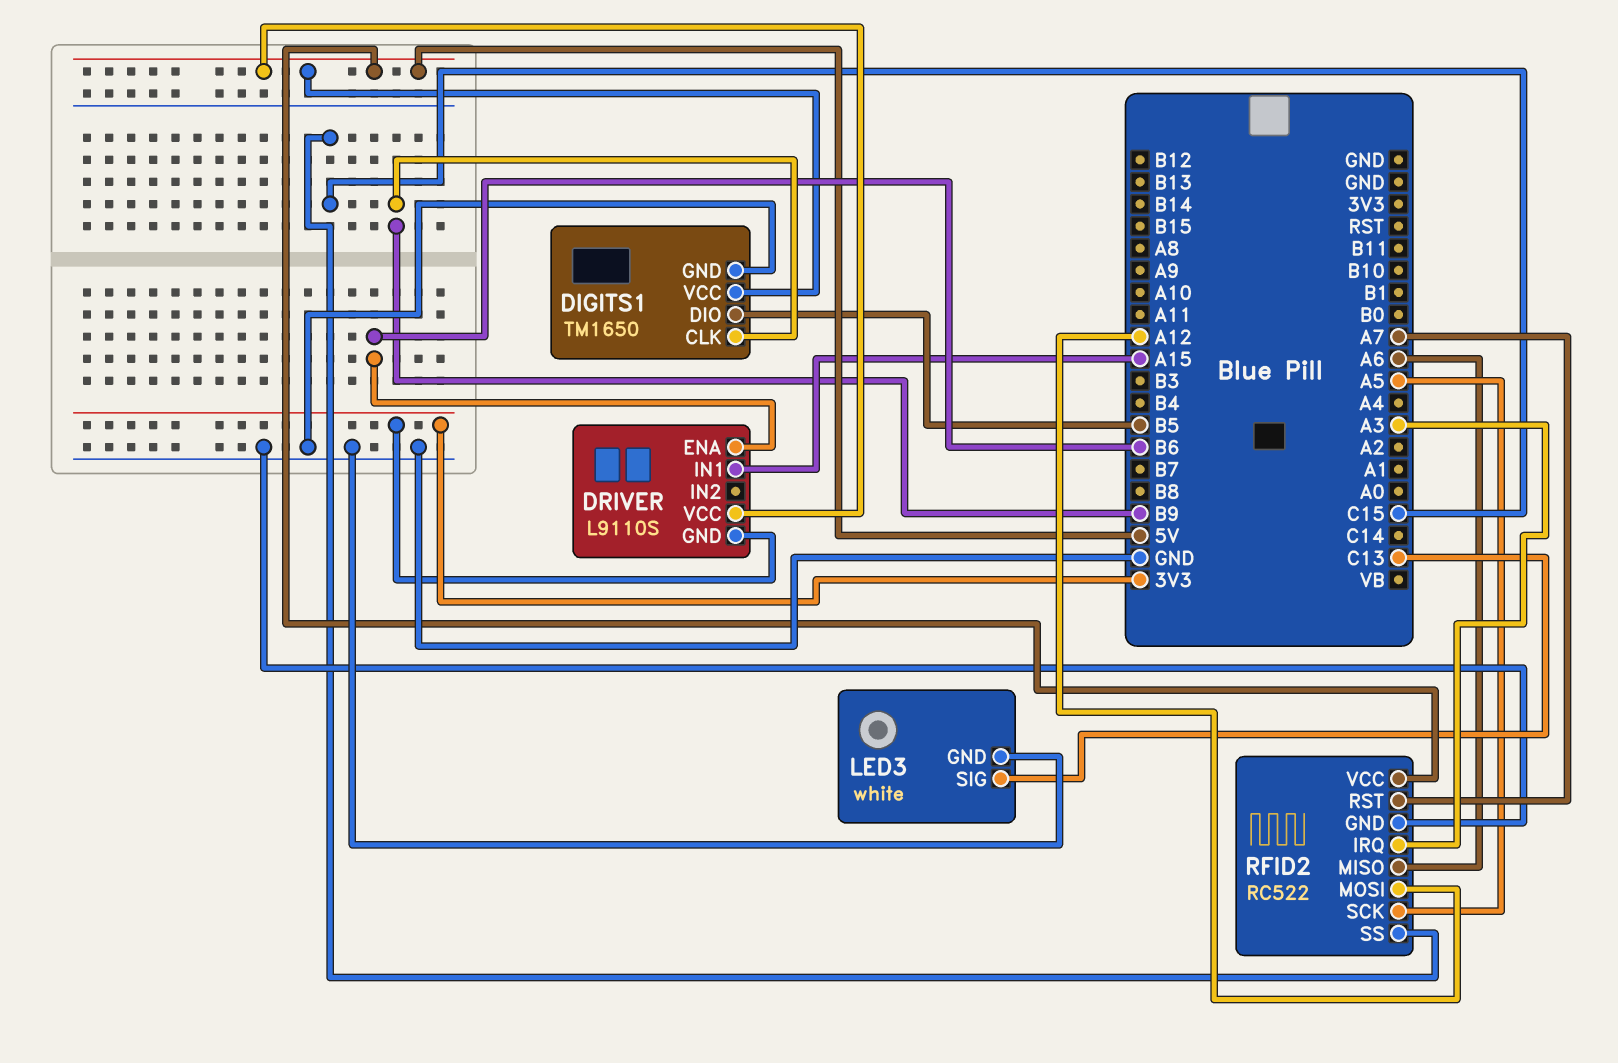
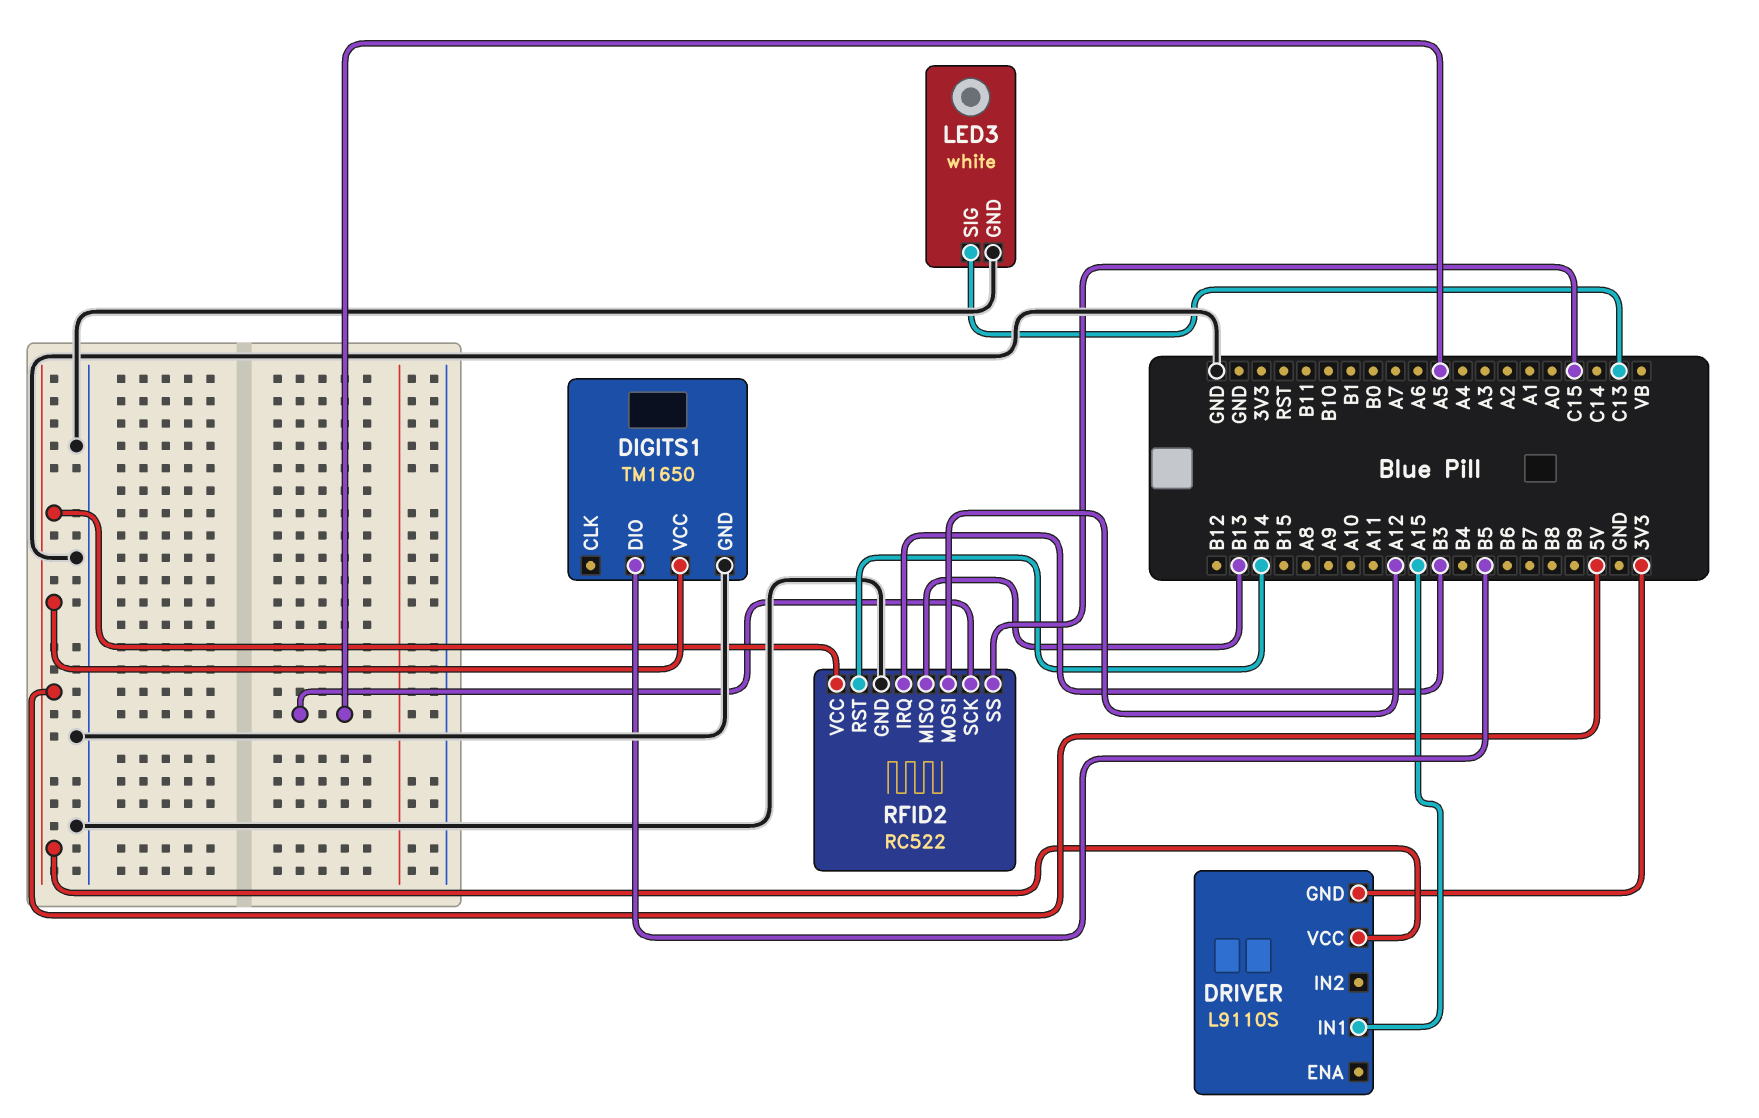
DIGITS1 pin CLK: B9 -> none
DRIVER pin ENA: B6 -> none
RFID2 pin IRQ: A3 -> B3
RFID2 pin MISO: A6 -> B13
RFID2 pin RST: A7 -> B14

